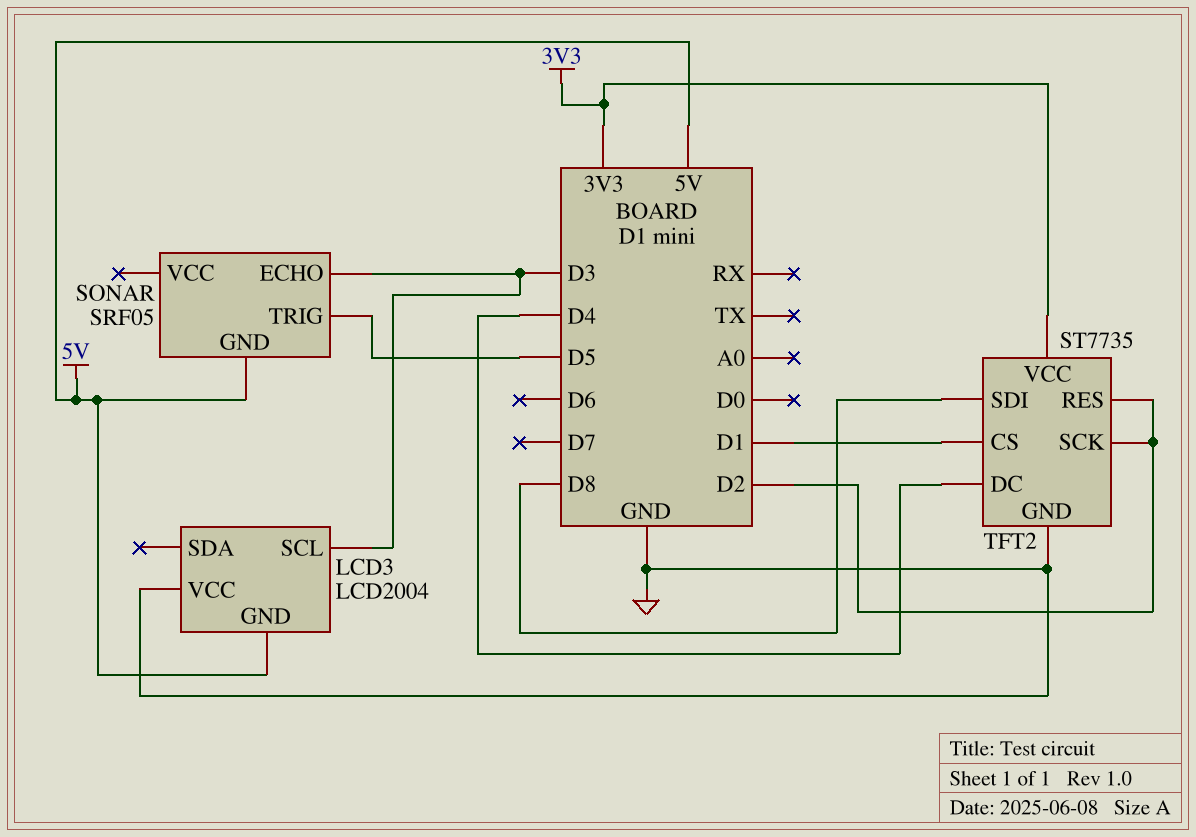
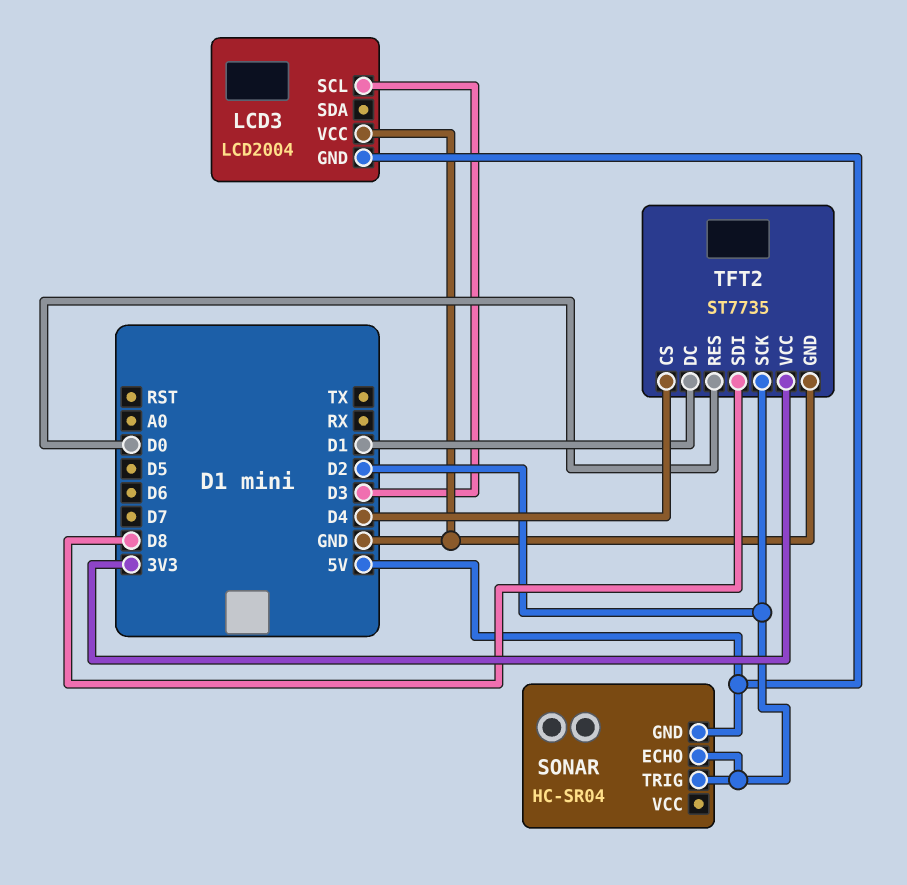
SONAR: SRF05 -> HC-SR04
SONAR pin ECHO: D3 -> D2
SONAR pin TRIG: D5 -> D2
TFT2 pin CS: D1 -> D4
TFT2 pin DC: D4 -> D1
TFT2 pin RES: D2 -> D0

